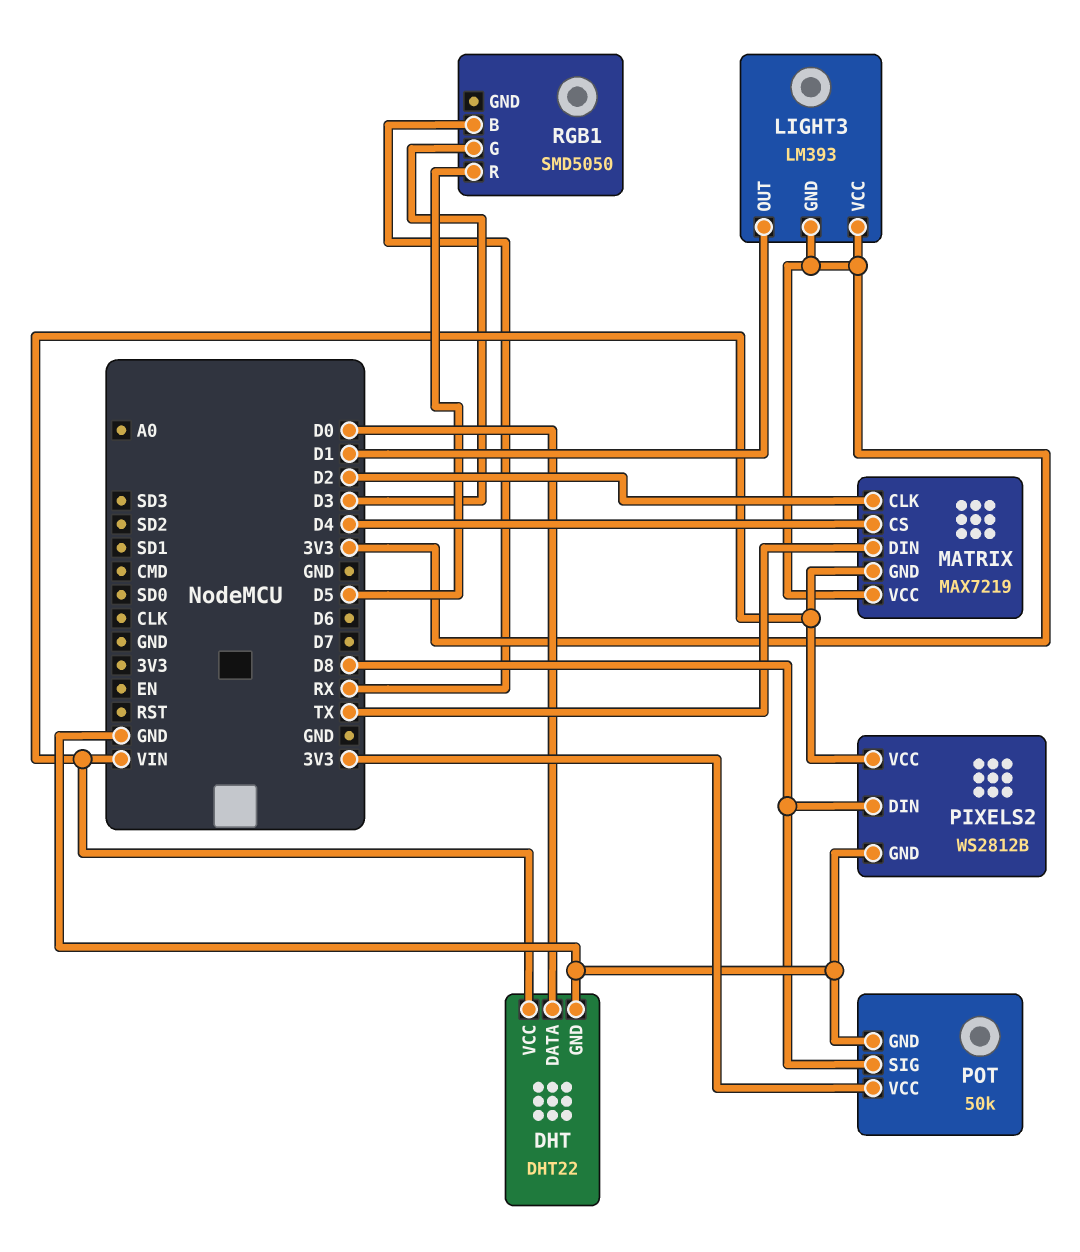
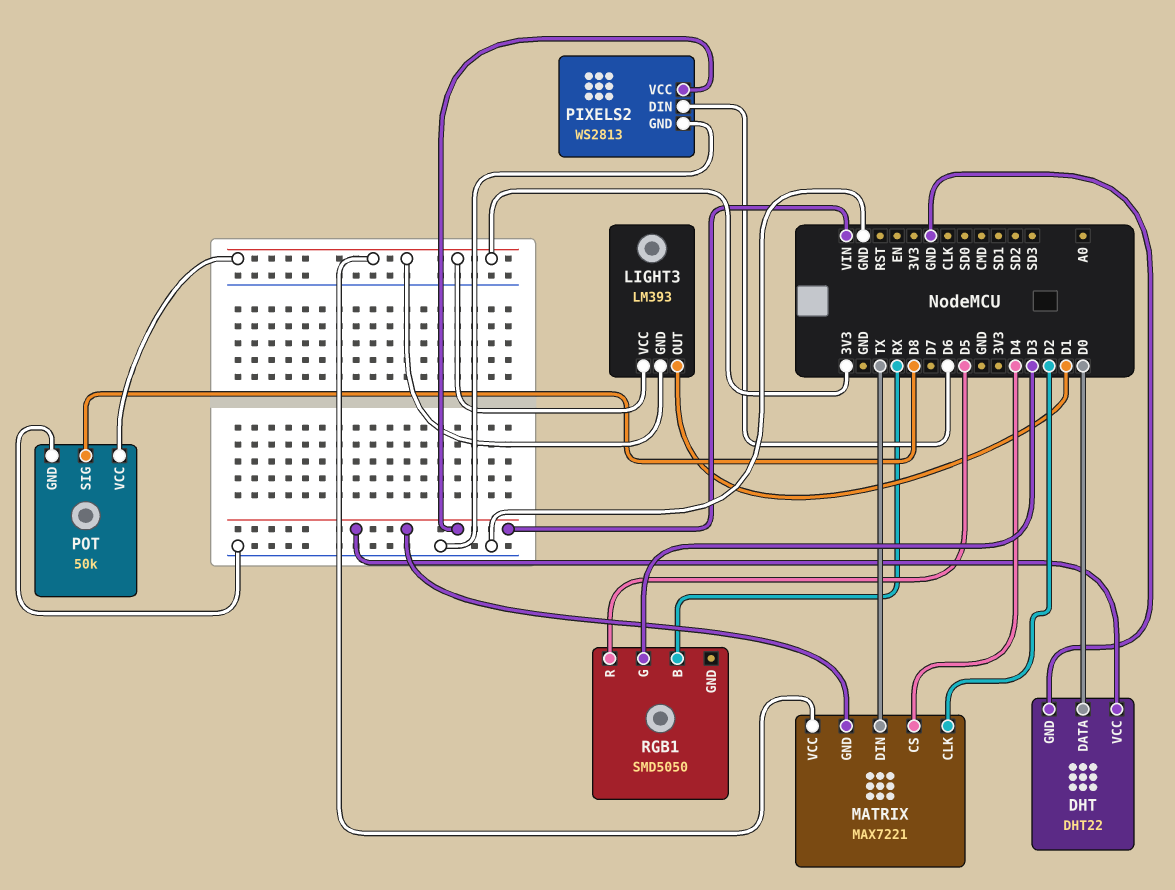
MATRIX: MAX7219 -> MAX7221
PIXELS2: WS2812B -> WS2813
PIXELS2 pin DIN: D8 -> D6

